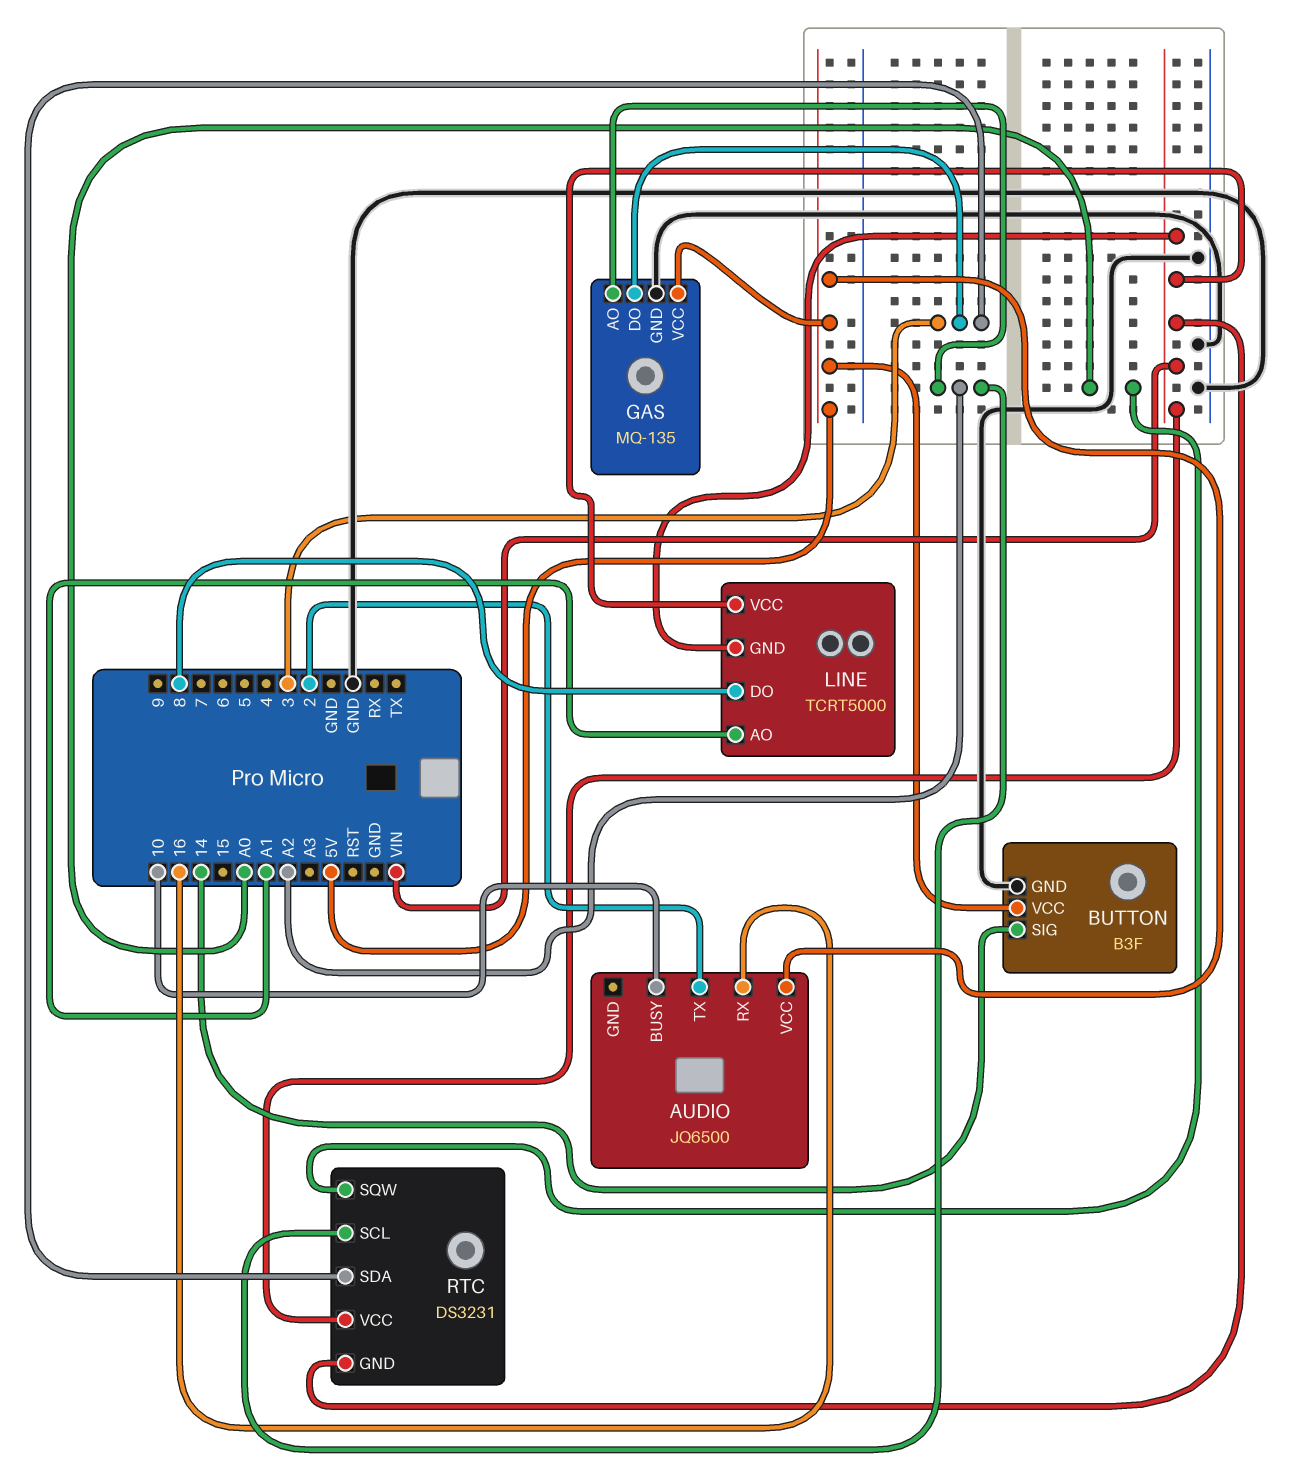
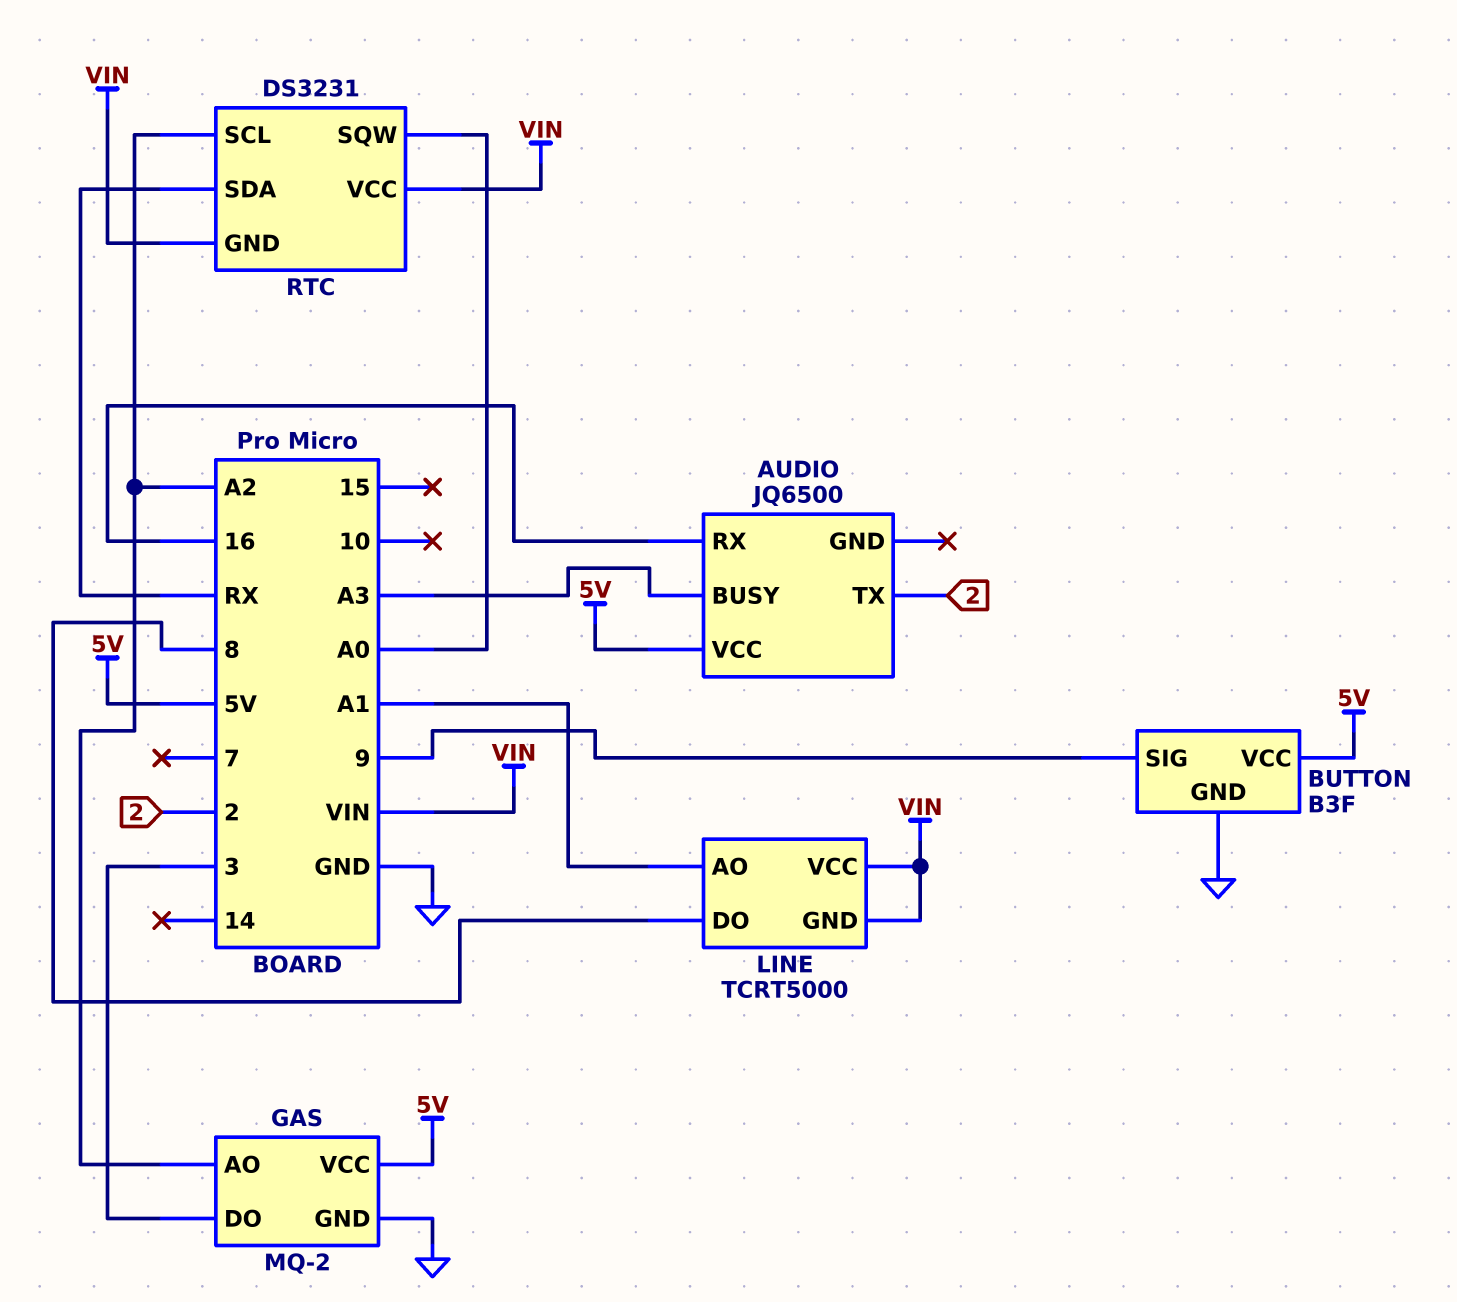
AUDIO pin BUSY: 10 -> A3
BUTTON pin SIG: 14 -> 9
GAS: MQ-135 -> MQ-2
RTC pin SDA: 3 -> RX

